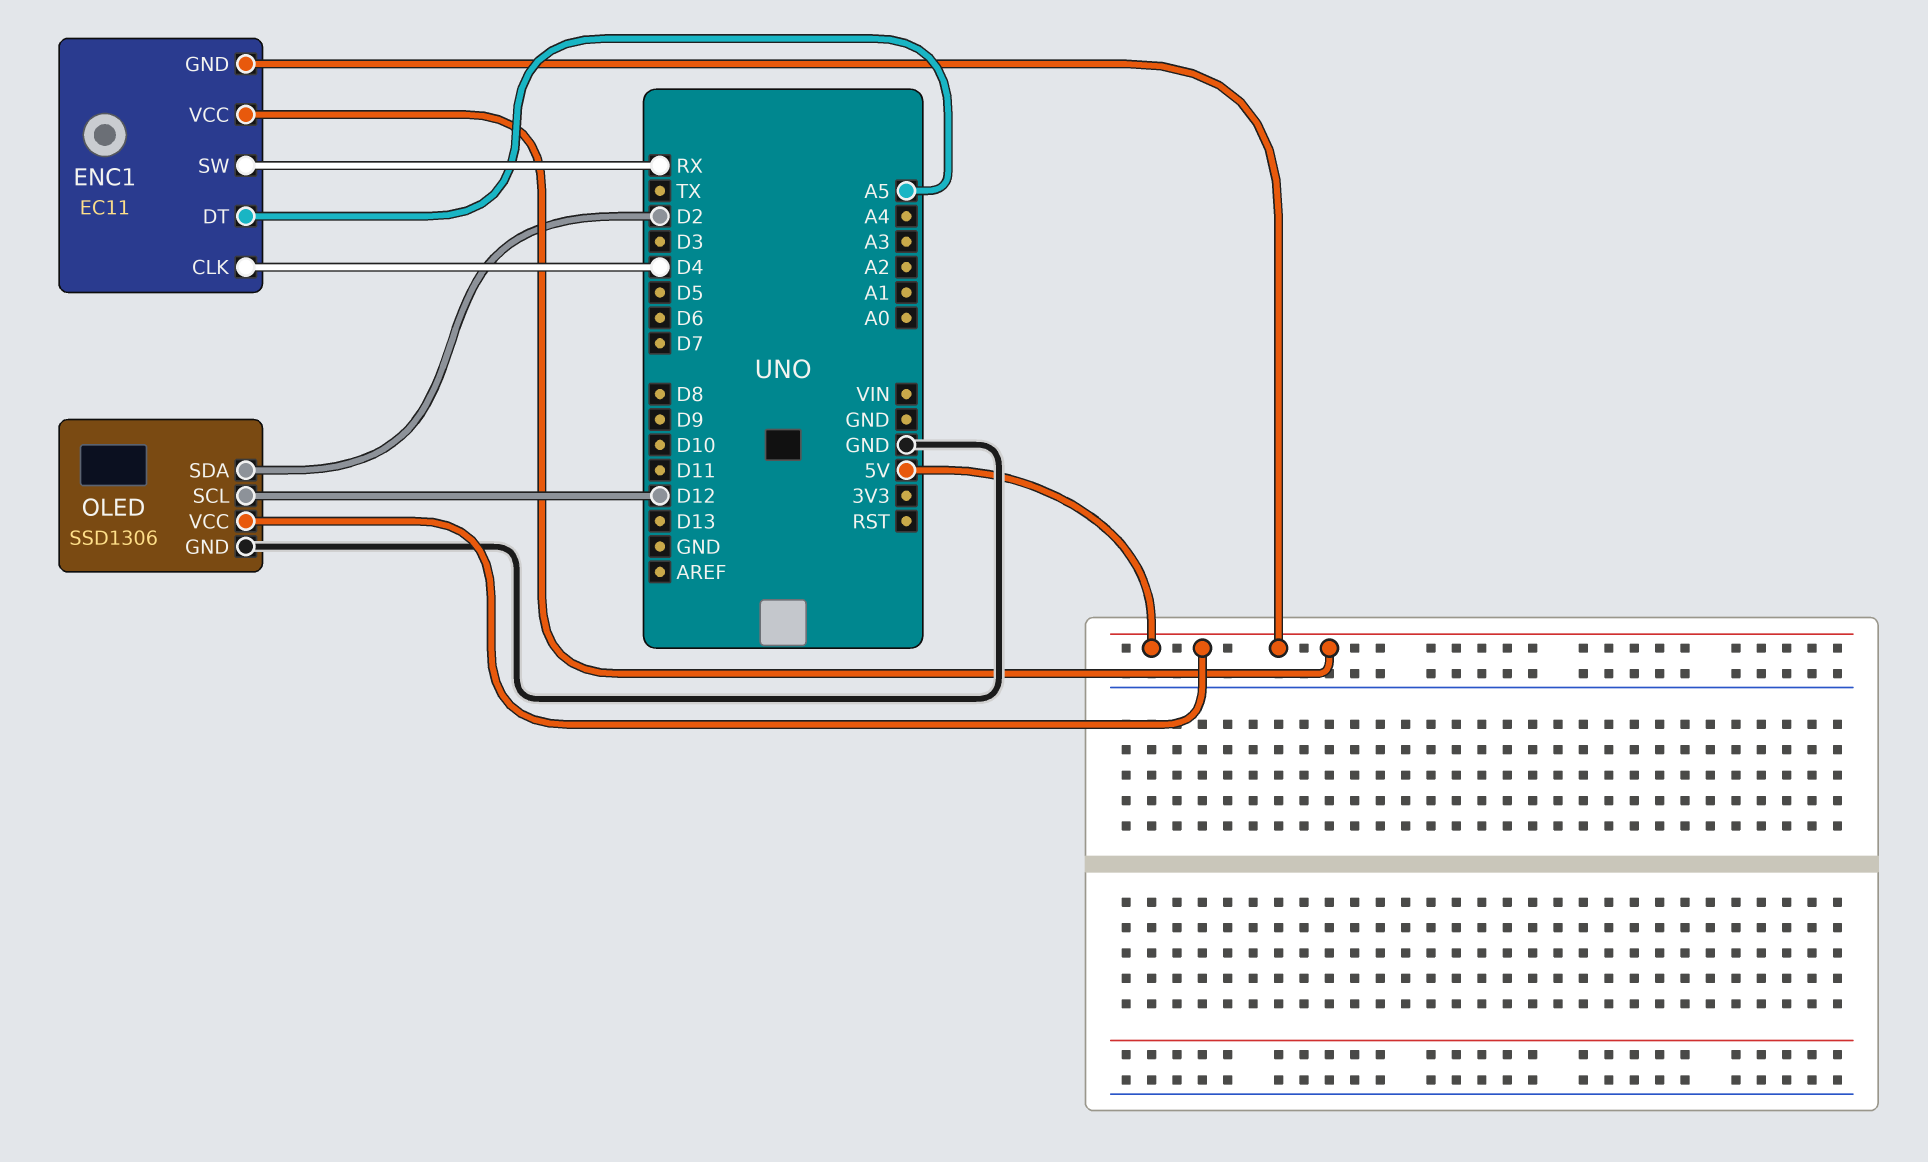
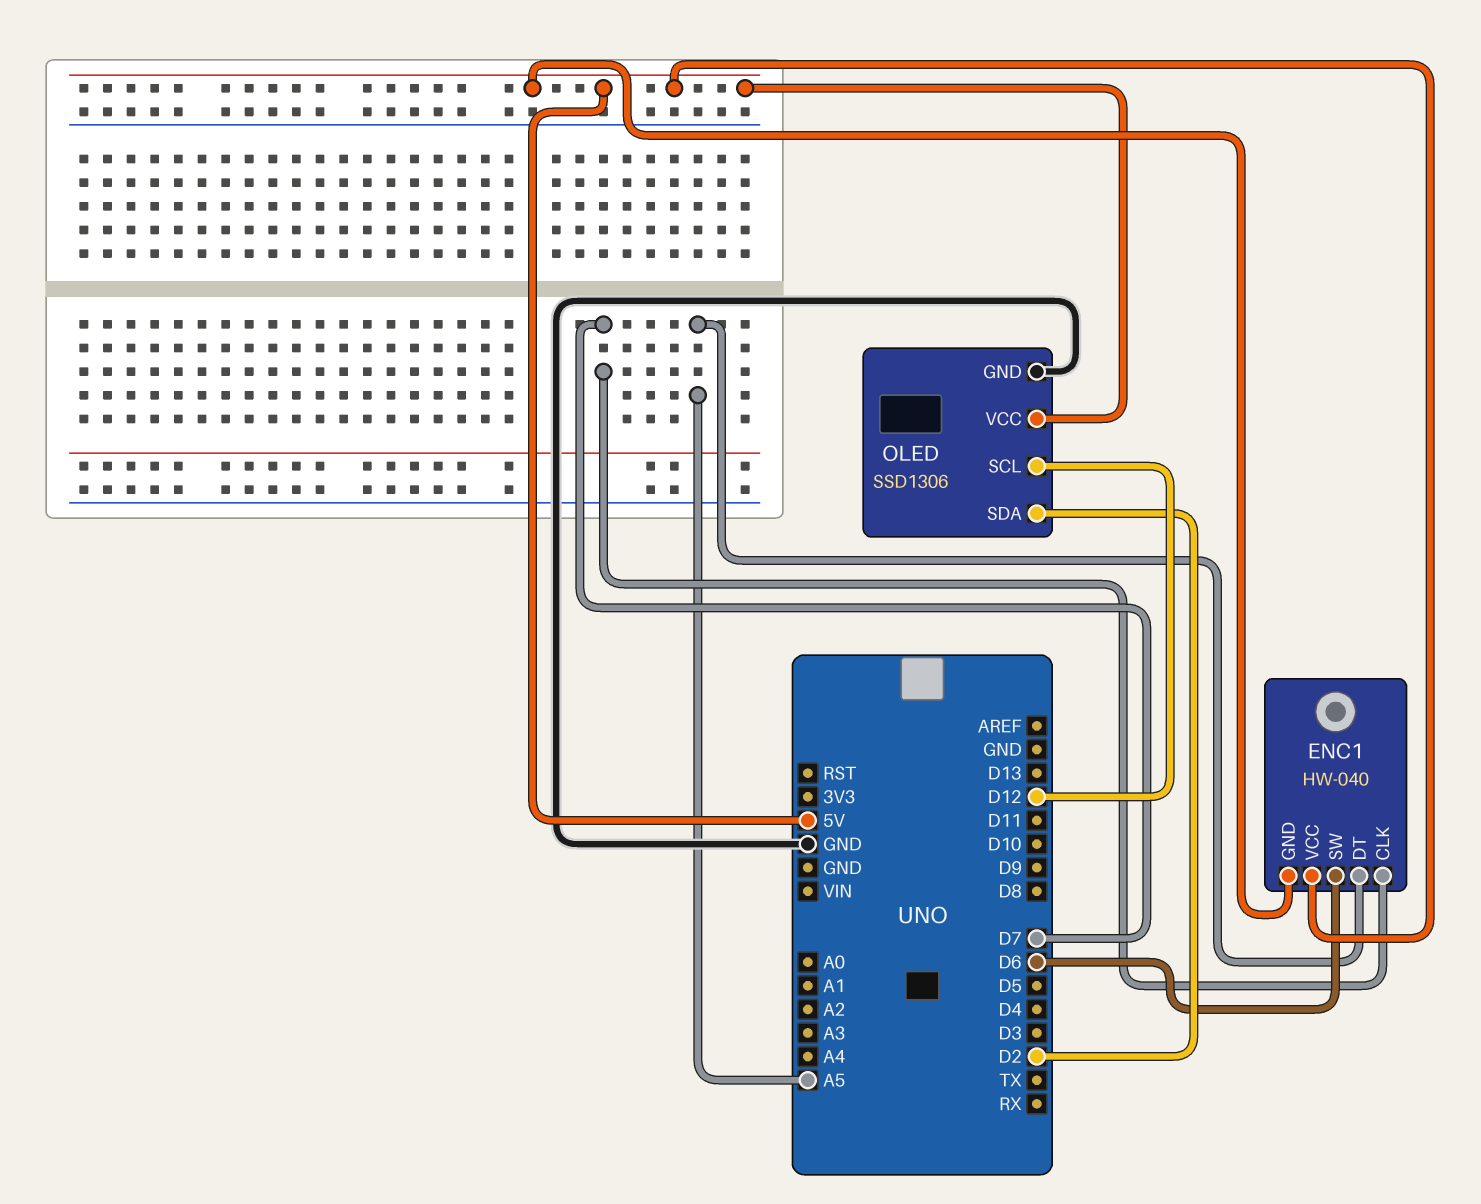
ENC1: EC11 -> HW-040
ENC1 pin CLK: D4 -> D7
ENC1 pin SW: RX -> D6

